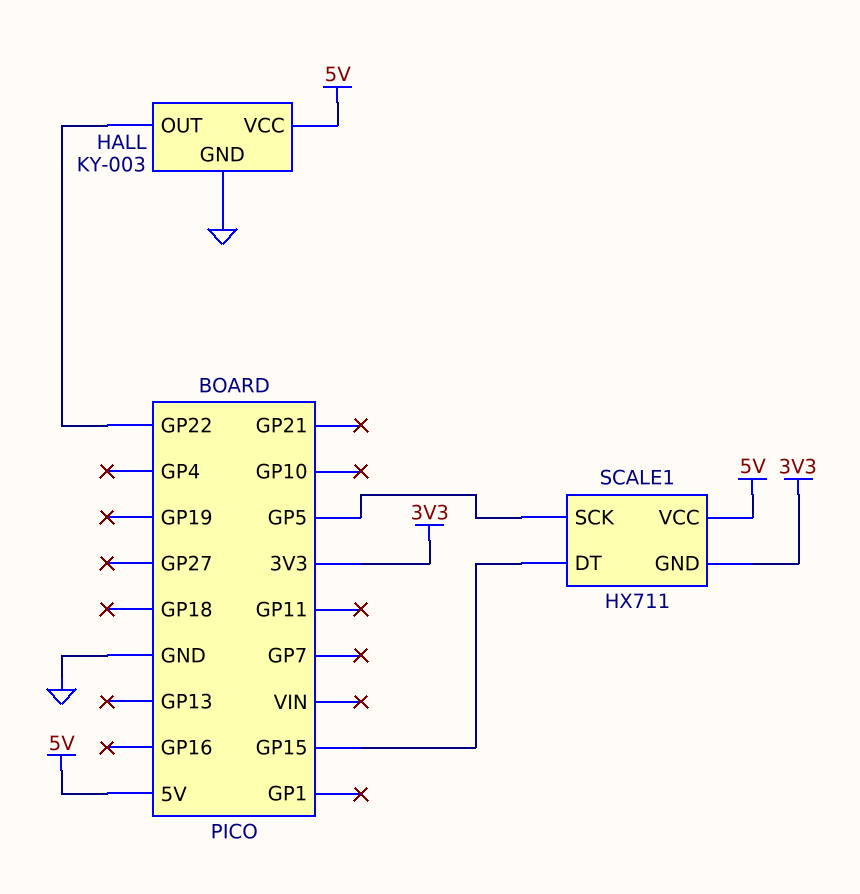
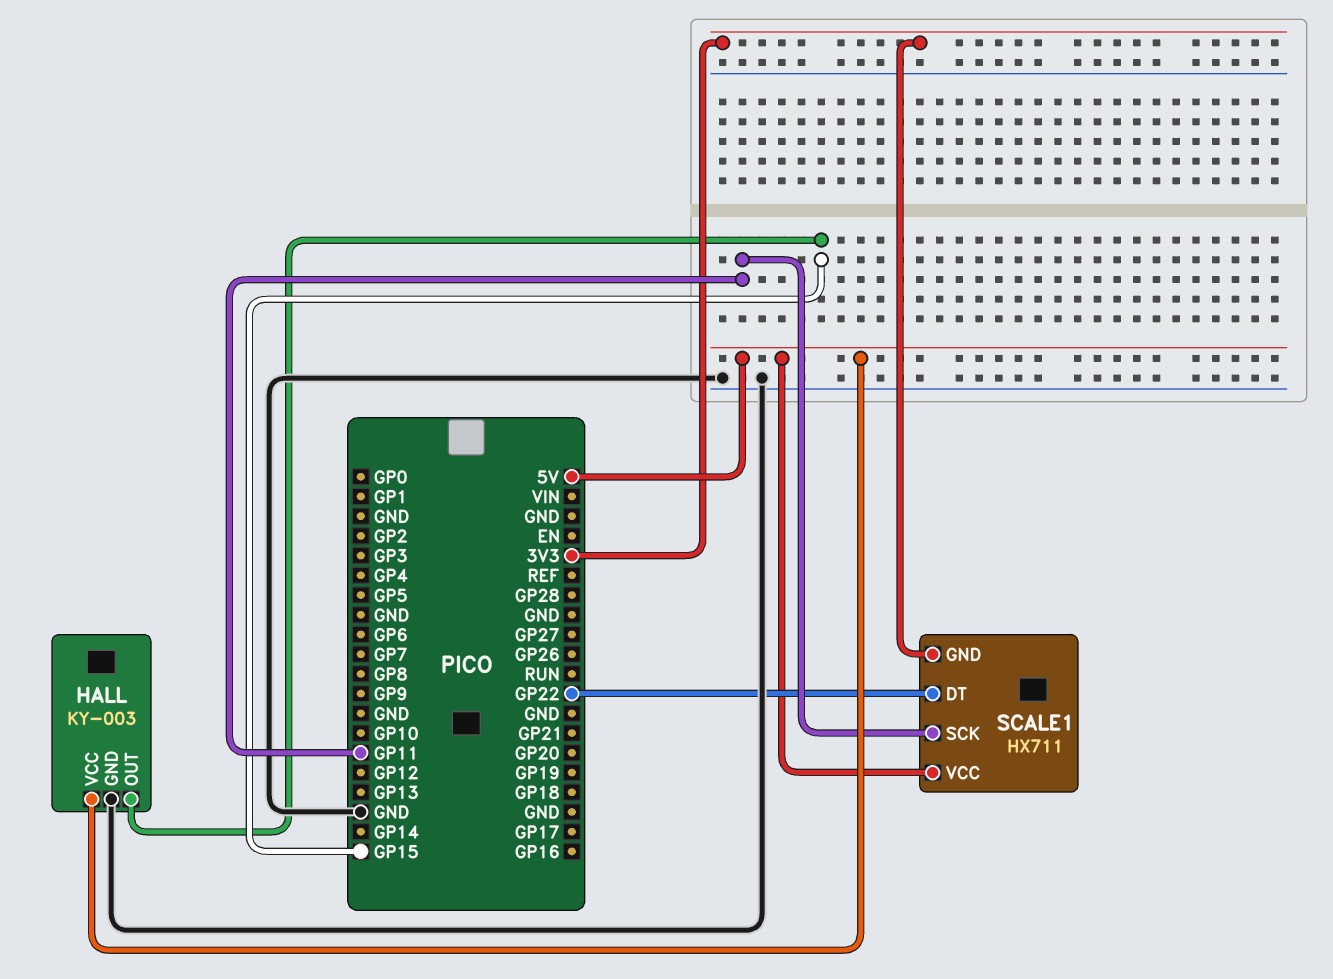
HALL pin OUT: GP22 -> GP15
SCALE1 pin DT: GP15 -> GP22
SCALE1 pin SCK: GP5 -> GP11

